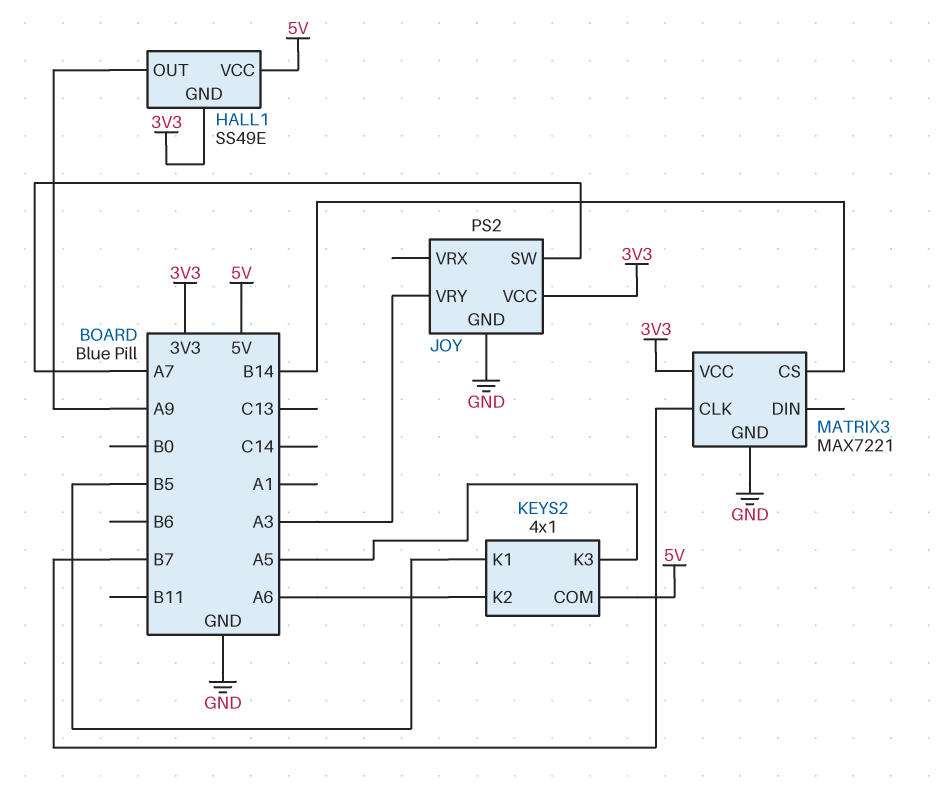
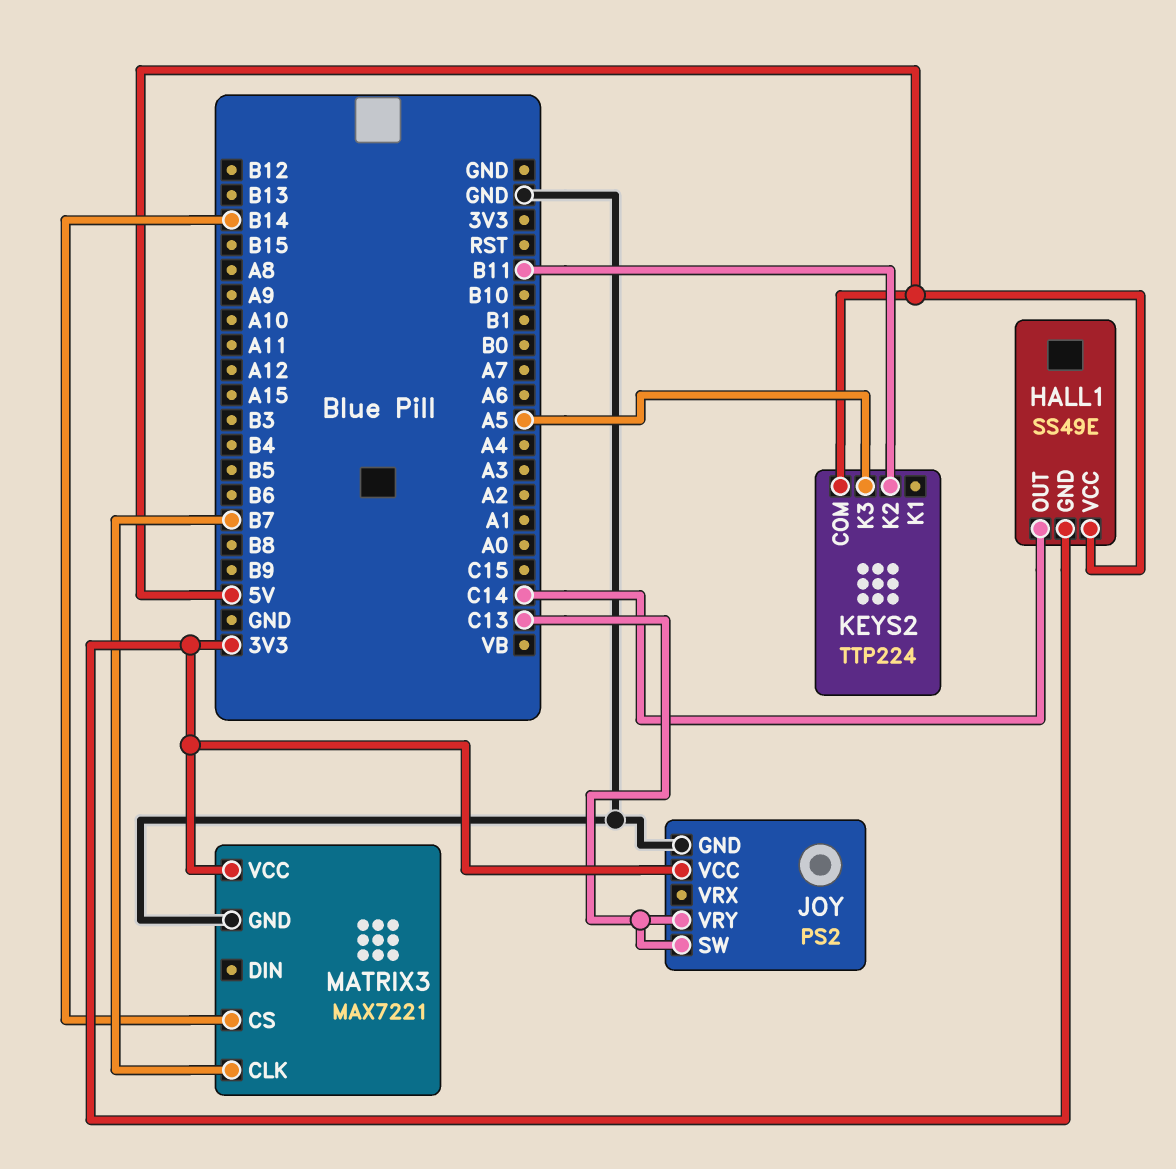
HALL1 pin OUT: A9 -> C14
JOY pin SW: A7 -> C13
JOY pin VRY: A3 -> C13
KEYS2: 4x1 -> TTP224
KEYS2 pin K1: B5 -> none
KEYS2 pin K2: A6 -> B11

